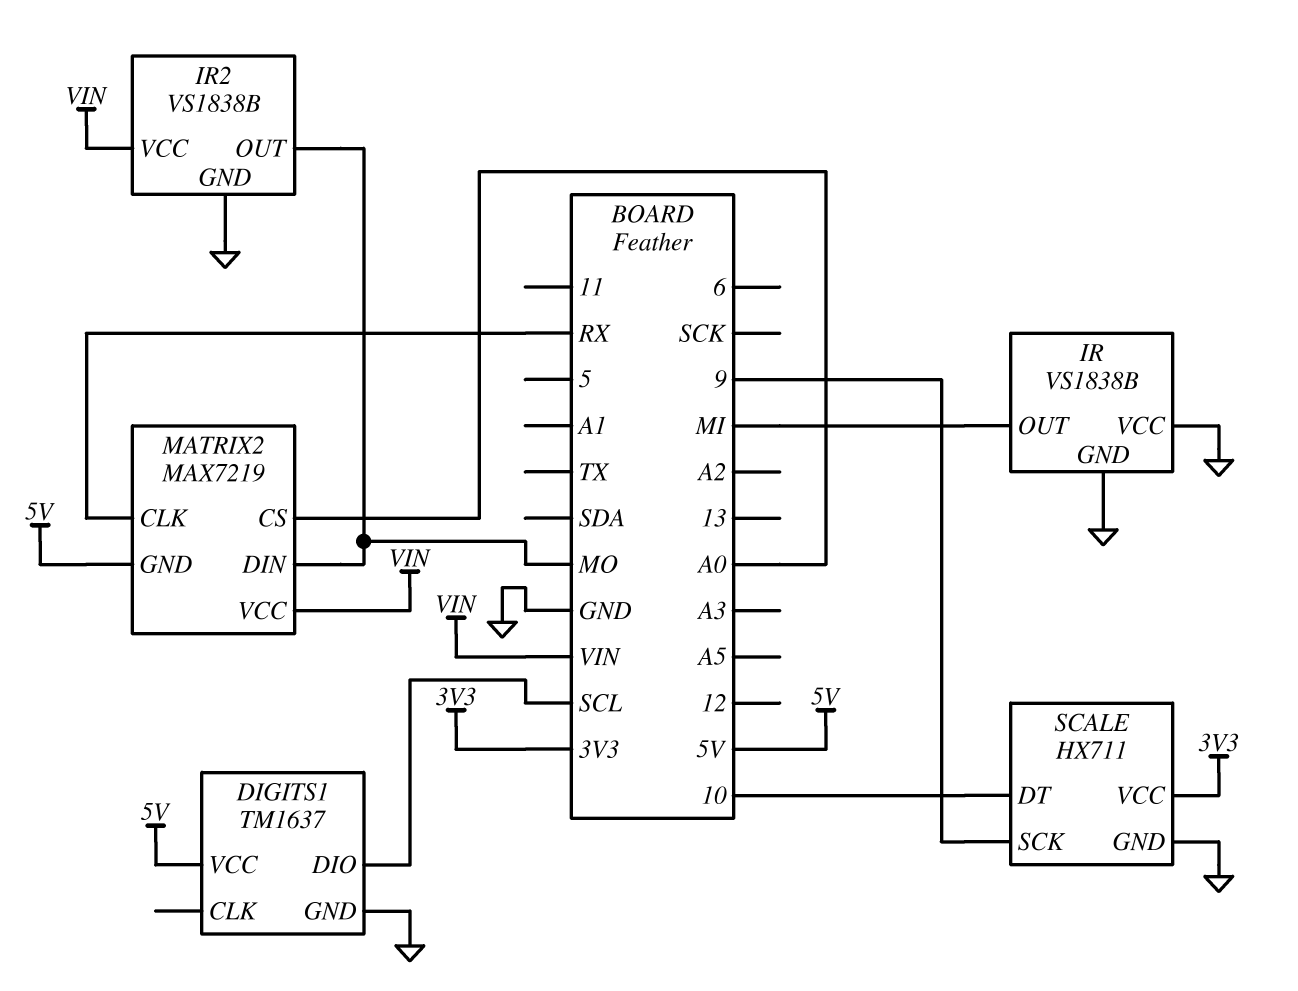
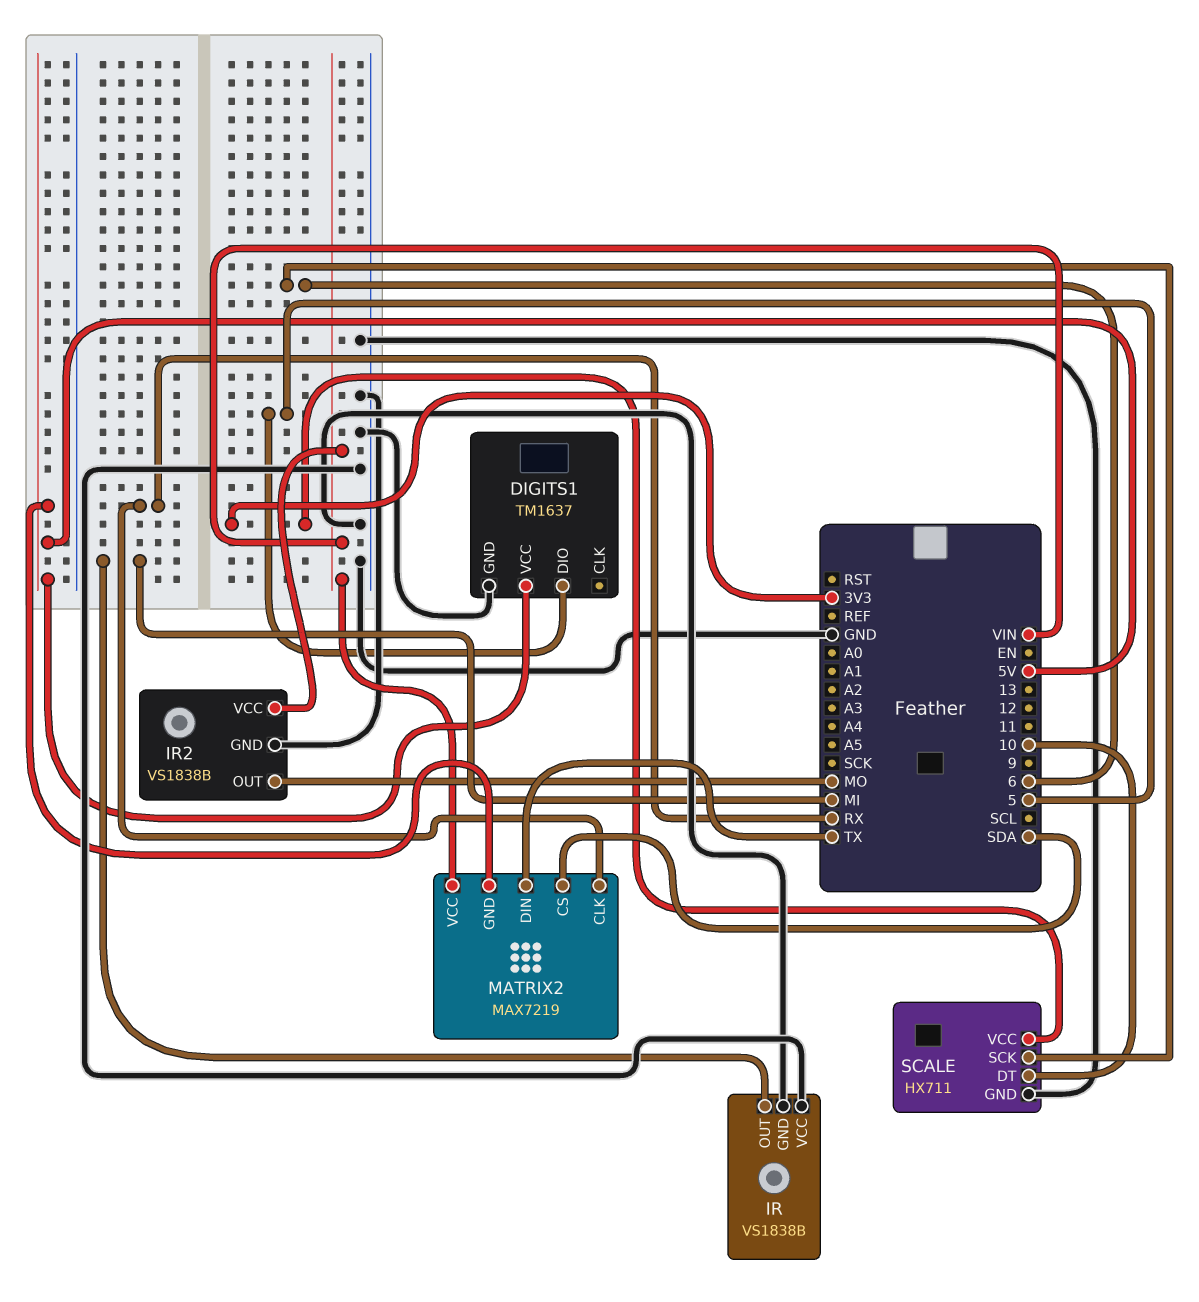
DIGITS1 pin DIO: SCL -> 5
MATRIX2 pin CS: A0 -> SDA
MATRIX2 pin DIN: MO -> TX
SCALE pin SCK: 9 -> 6

